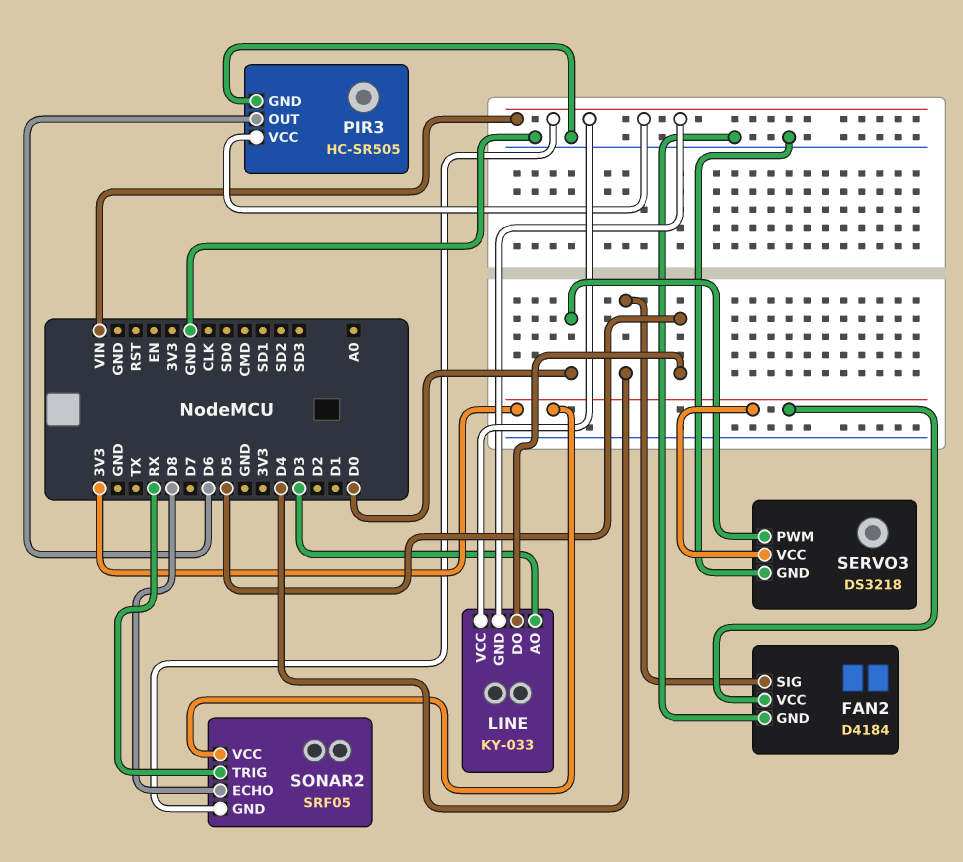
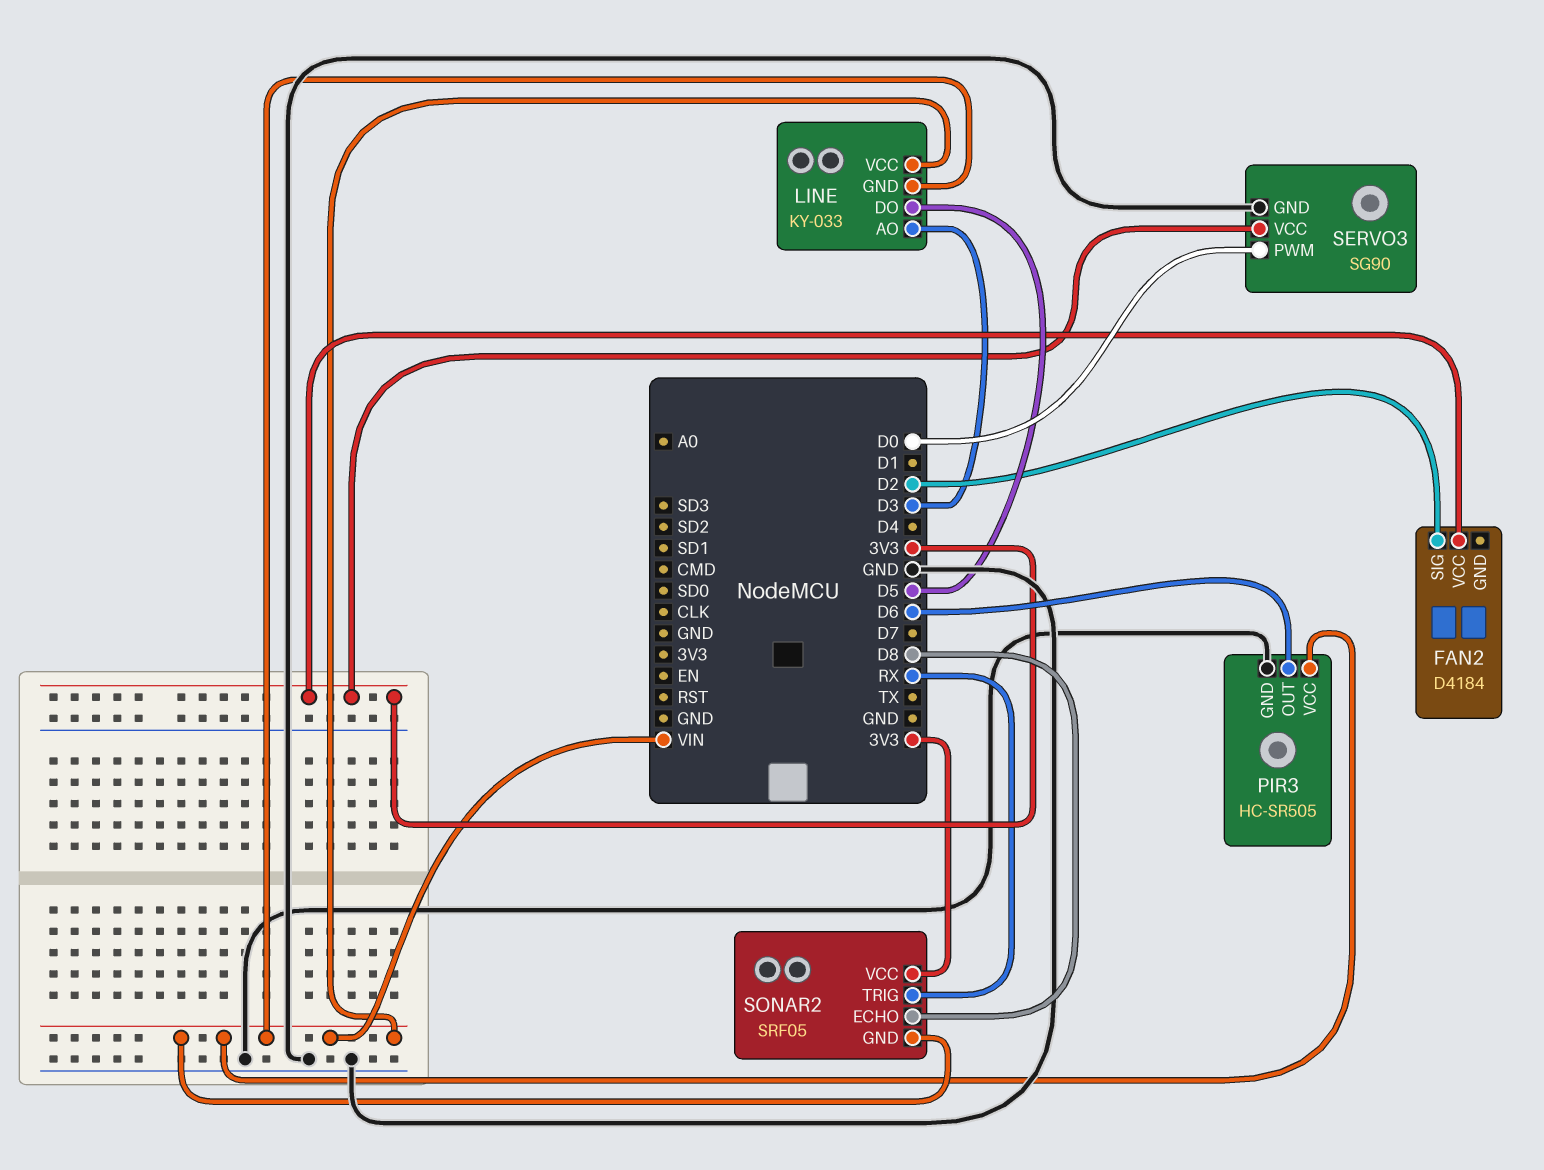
FAN2 pin GND: GND -> none
FAN2 pin SIG: D4 -> D2
SERVO3: DS3218 -> SG90

